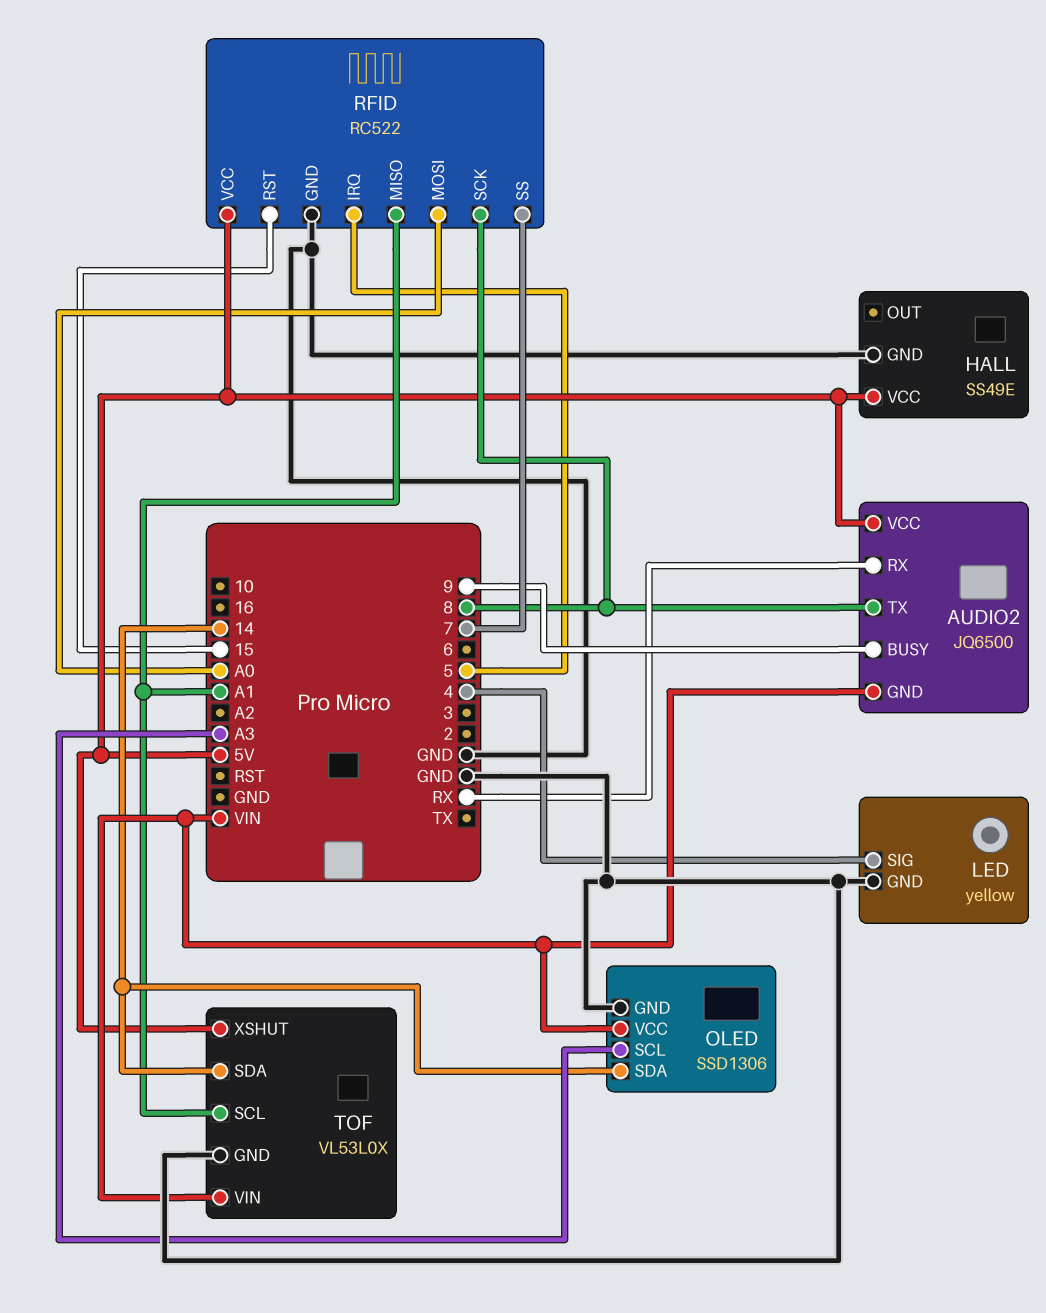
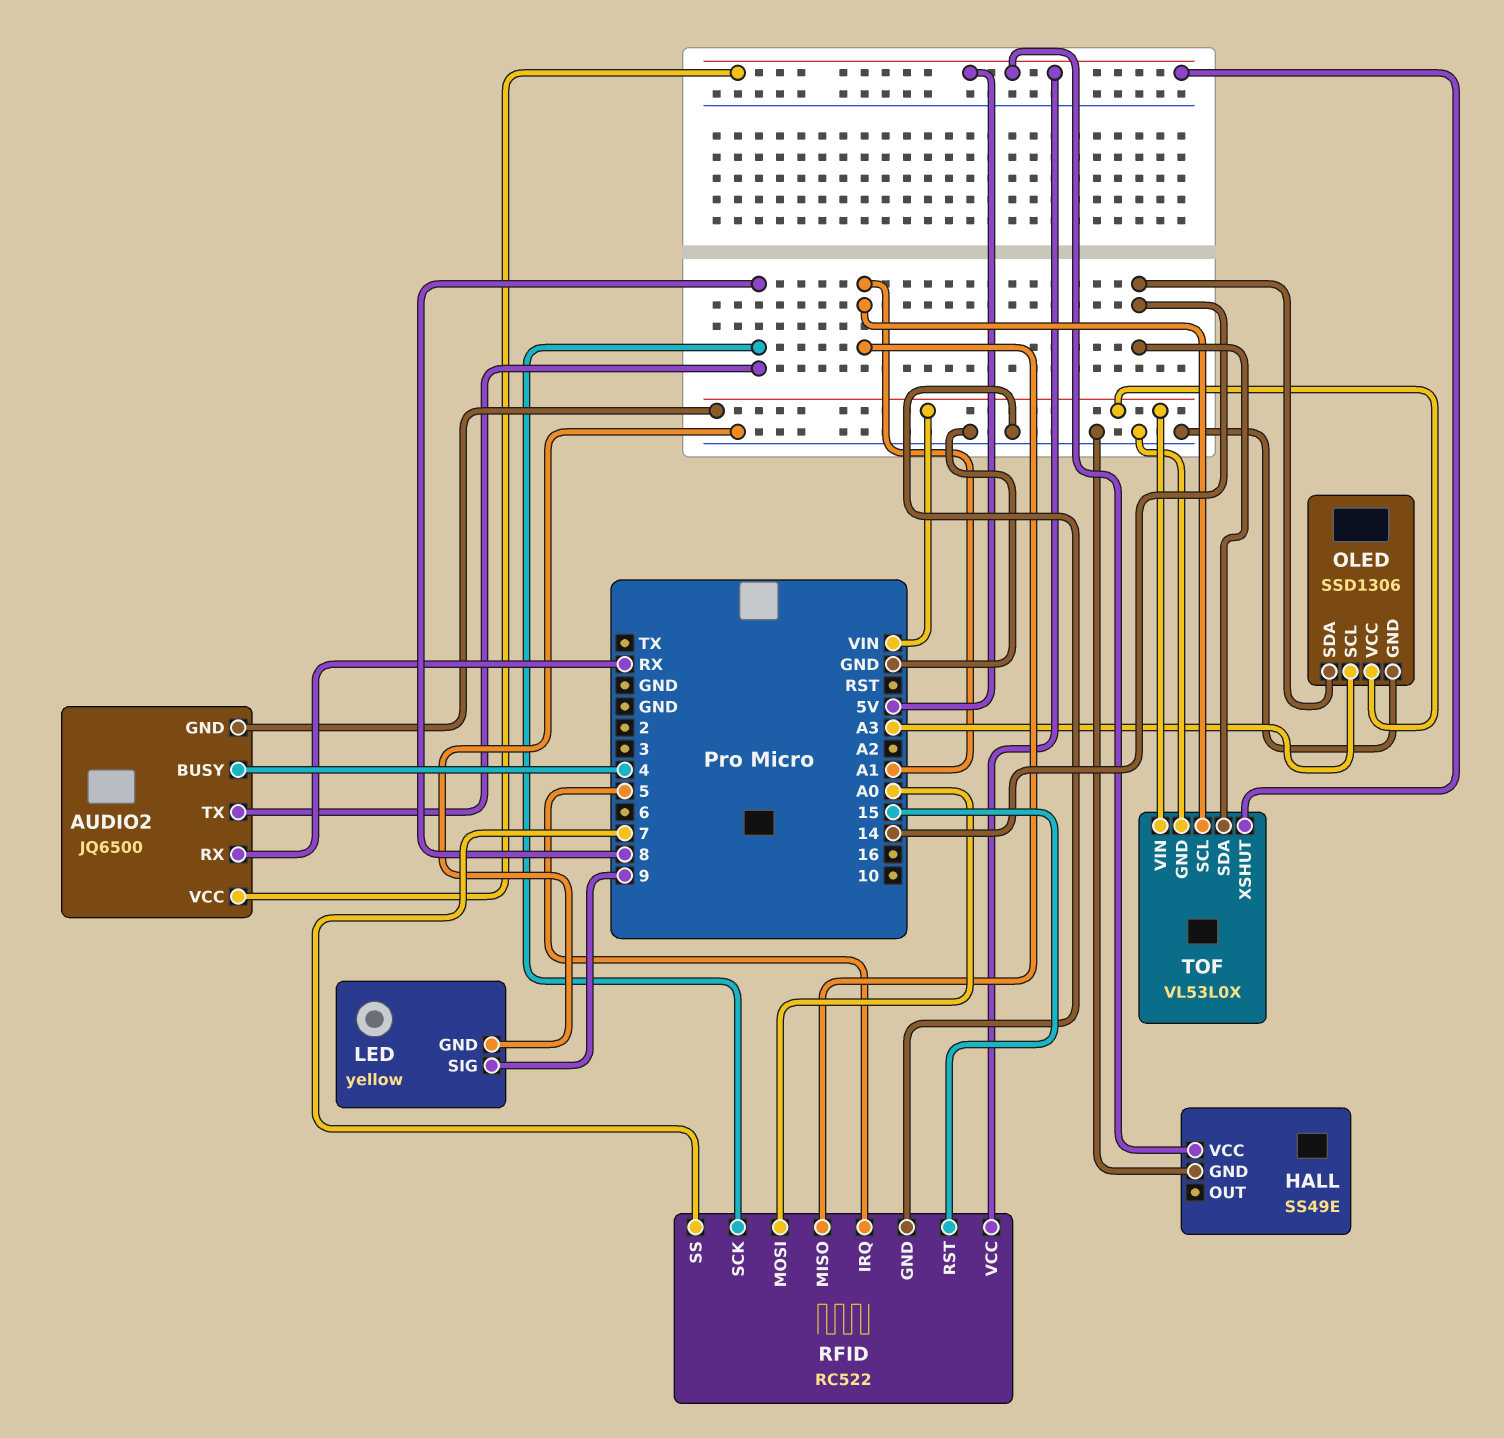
AUDIO2 pin BUSY: 9 -> 4
LED pin SIG: 4 -> 9

